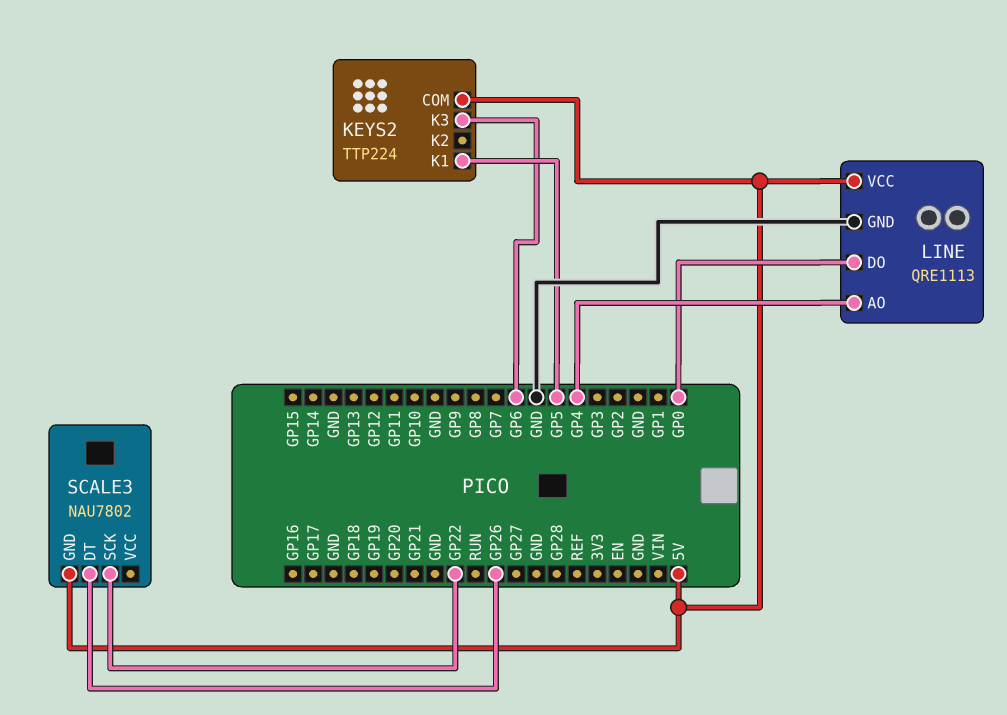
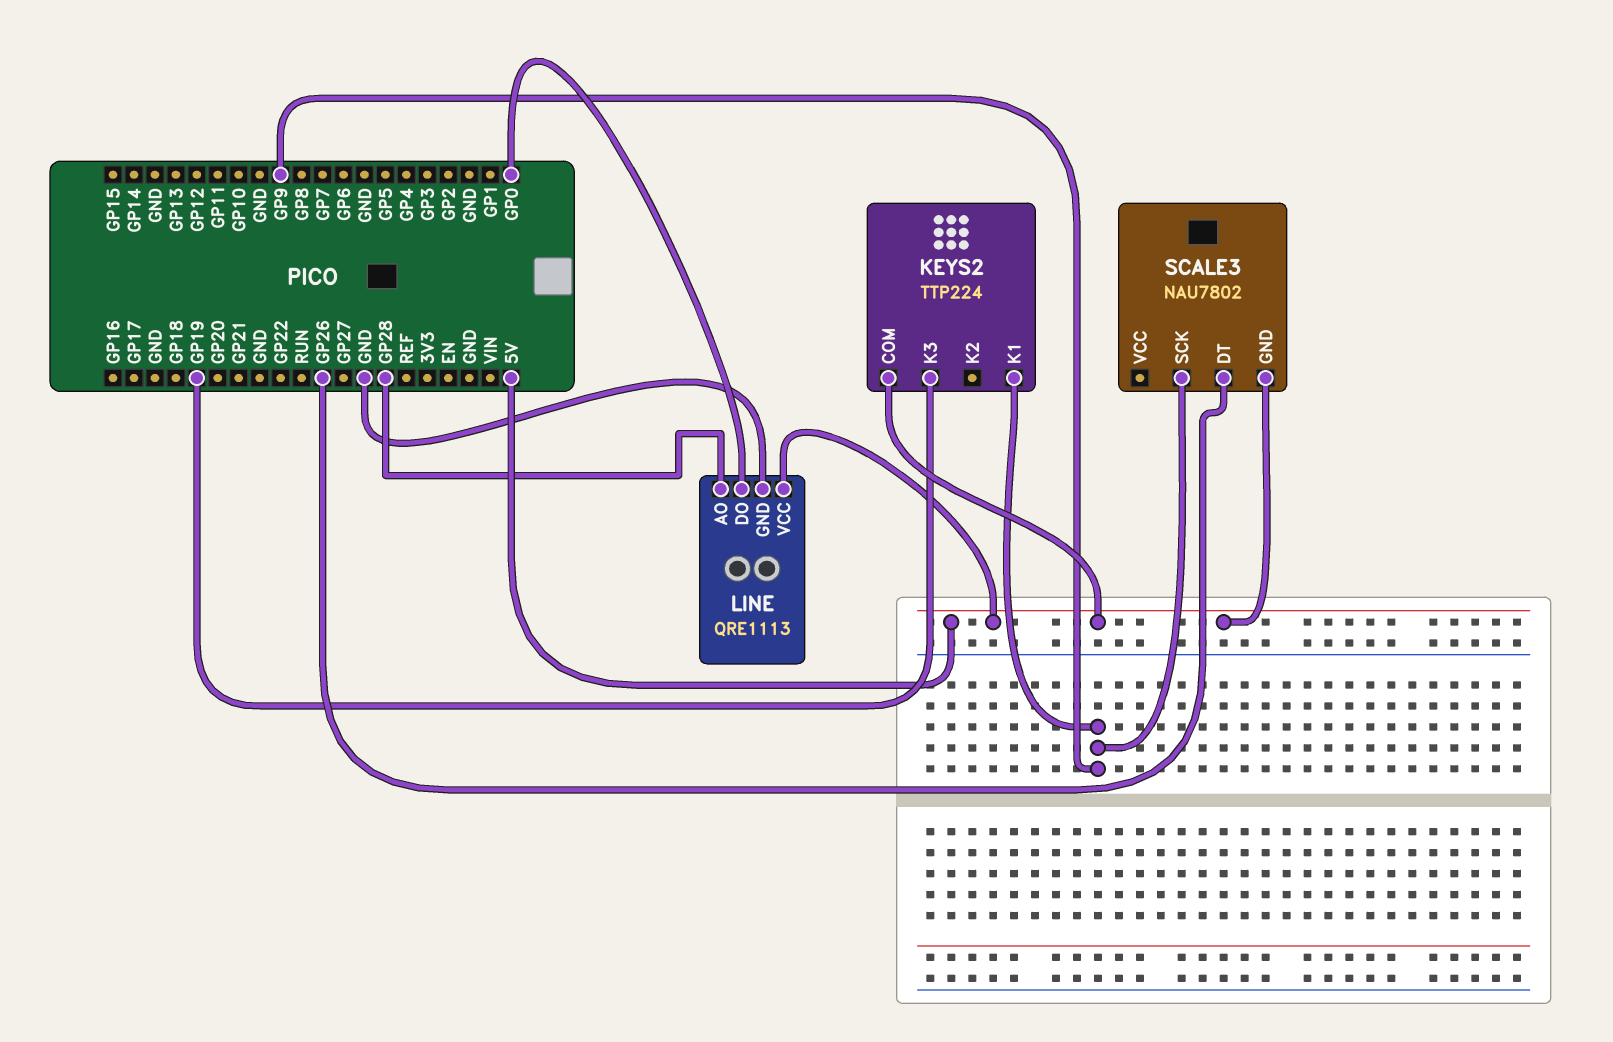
KEYS2 pin K1: GP5 -> GP9
KEYS2 pin K3: GP6 -> GP19
LINE pin AO: GP4 -> GP28
SCALE3 pin SCK: GP22 -> GP9

